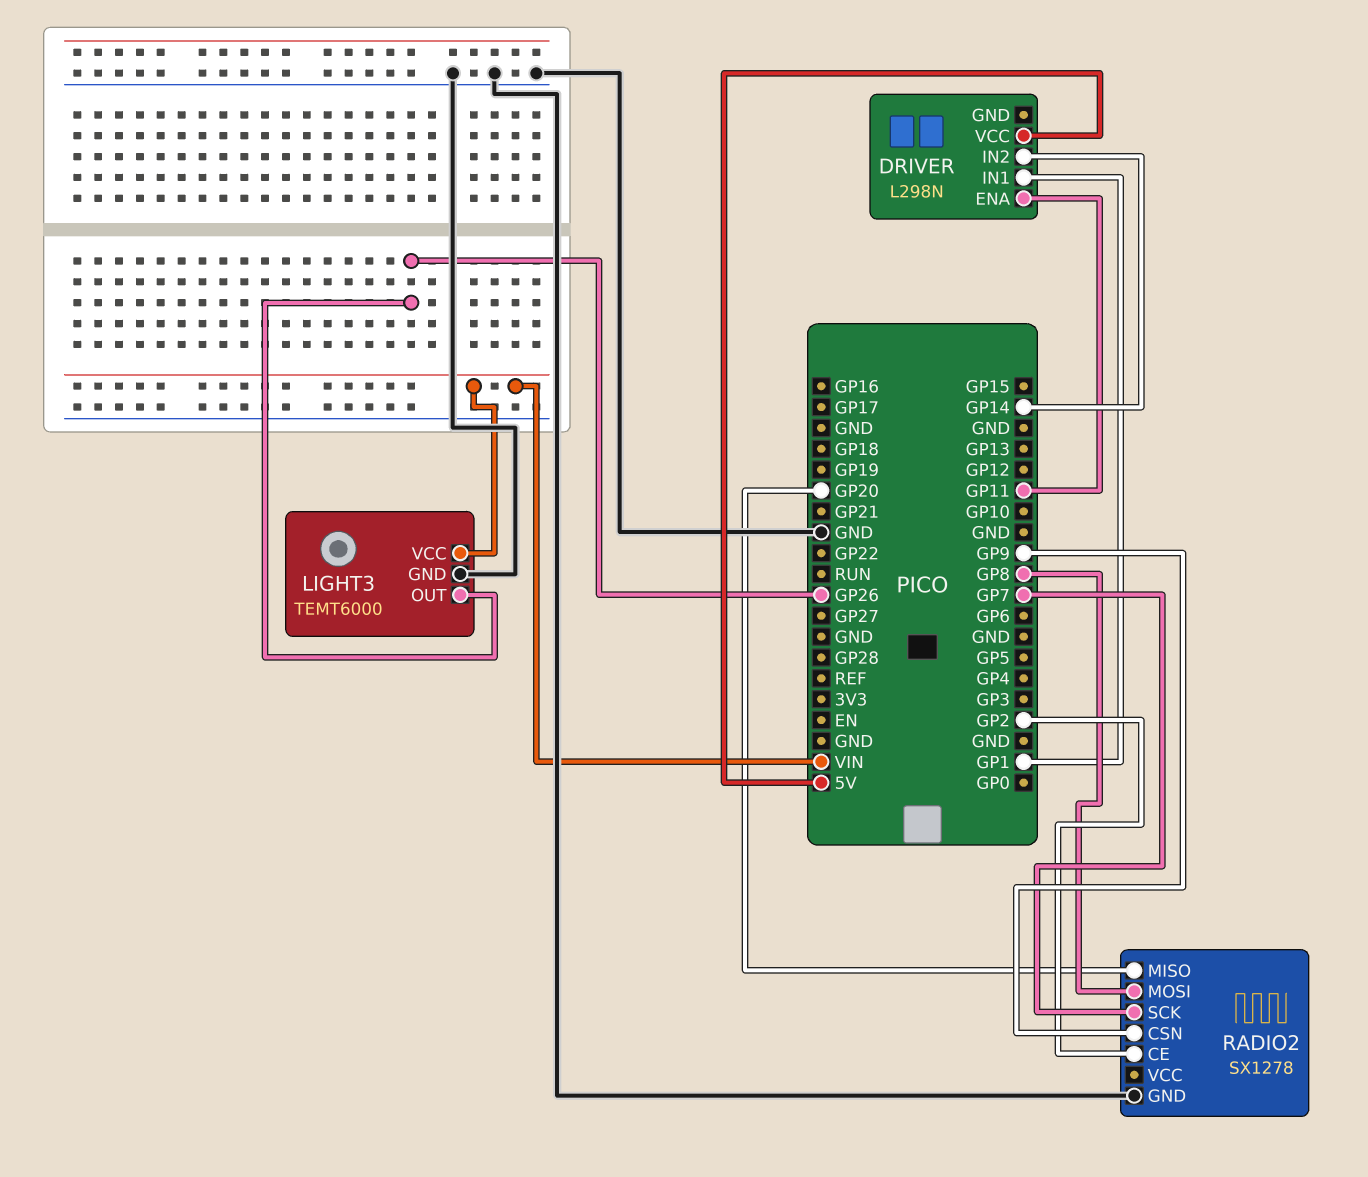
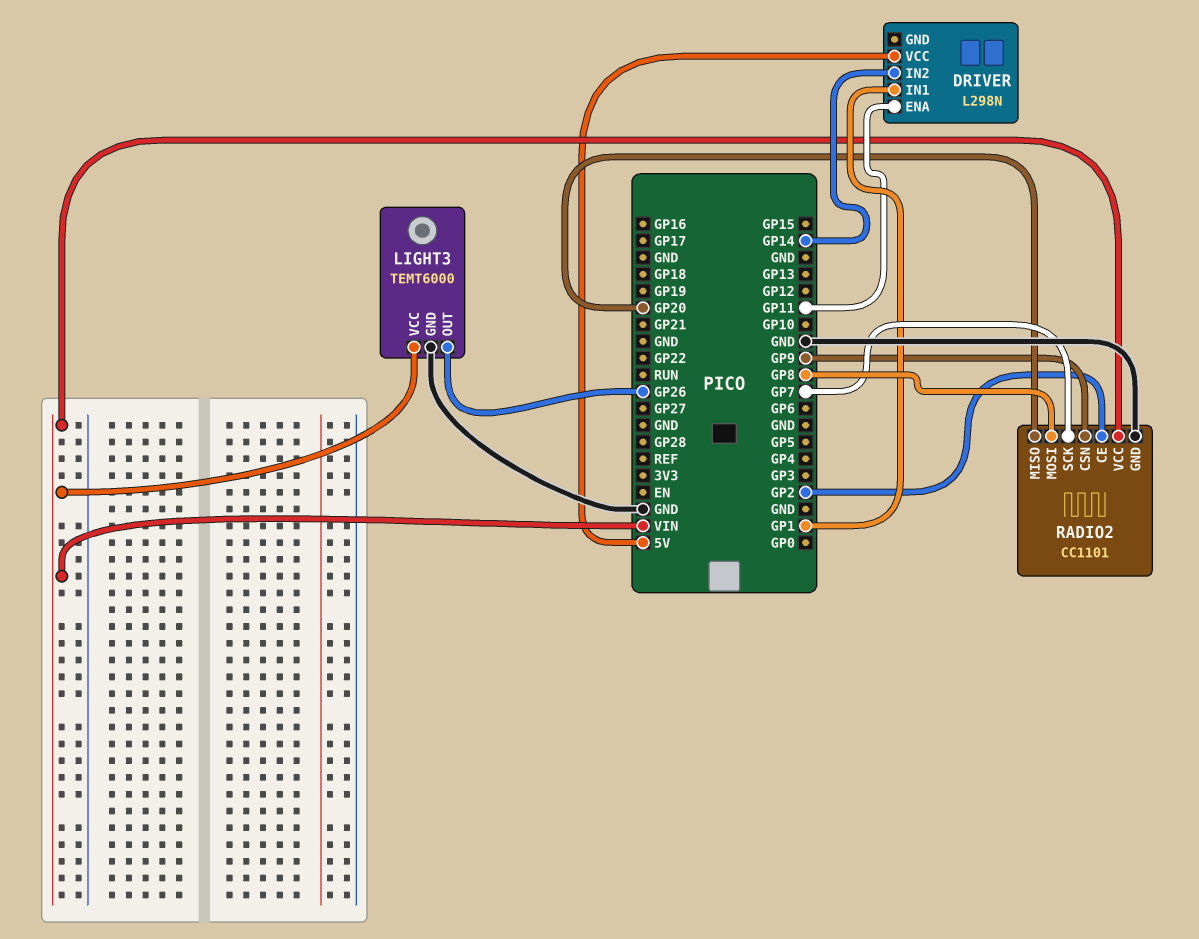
RADIO2: SX1278 -> CC1101
RADIO2 pin VCC: none -> VIN

